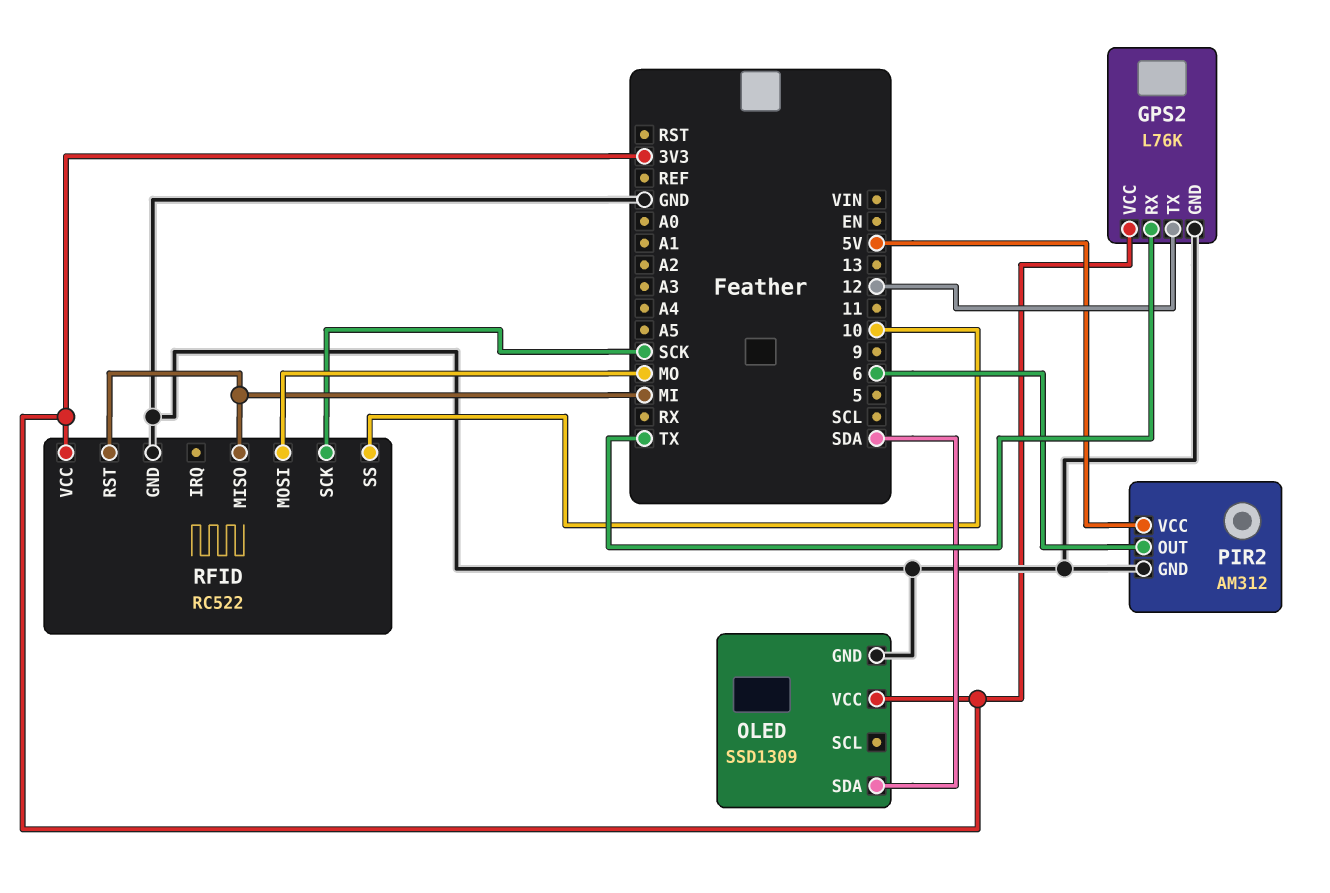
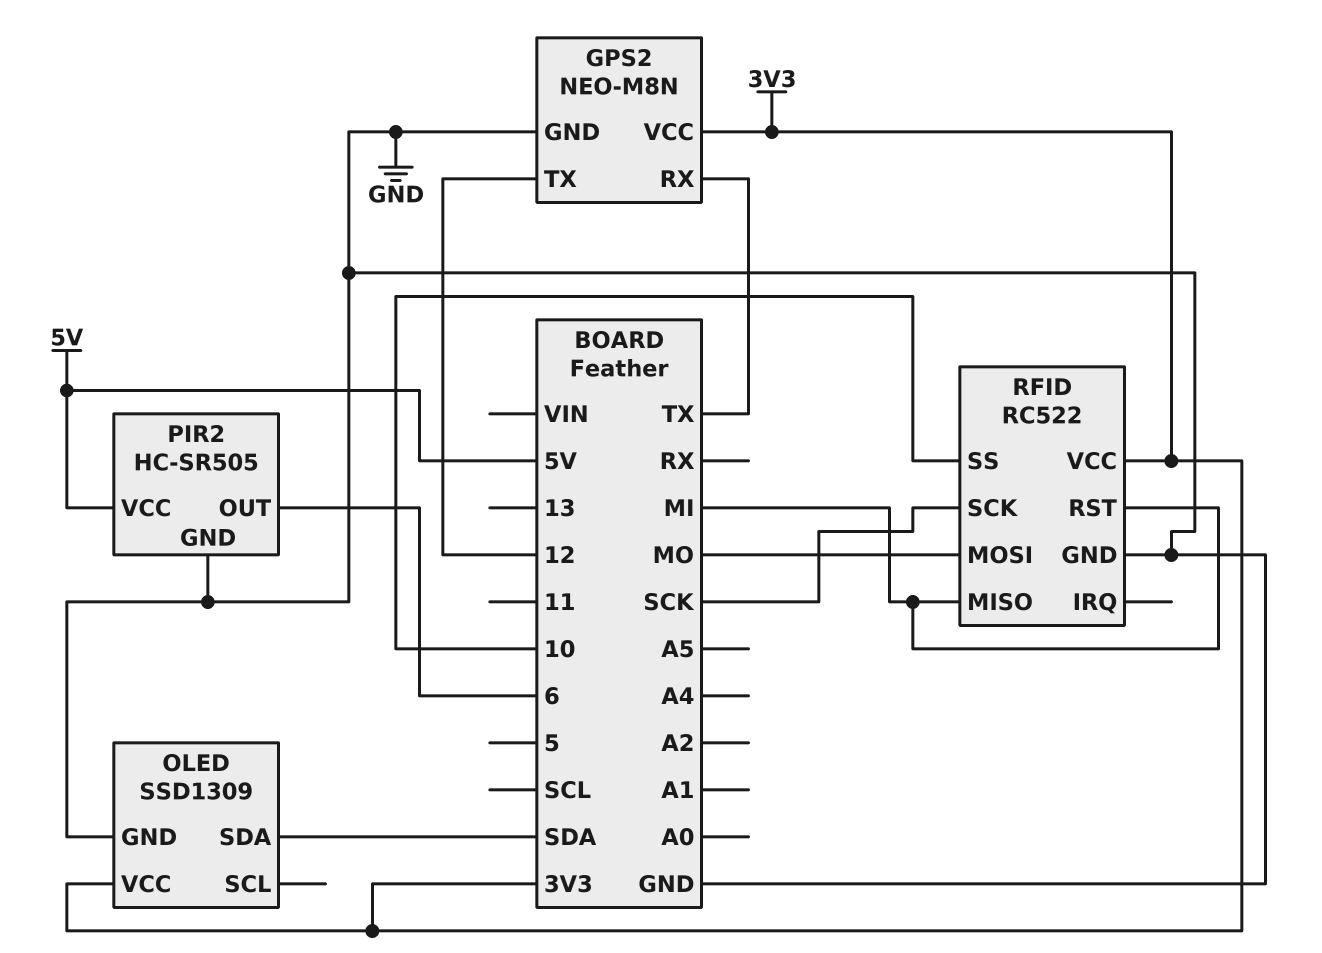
GPS2: L76K -> NEO-M8N
PIR2: AM312 -> HC-SR505

